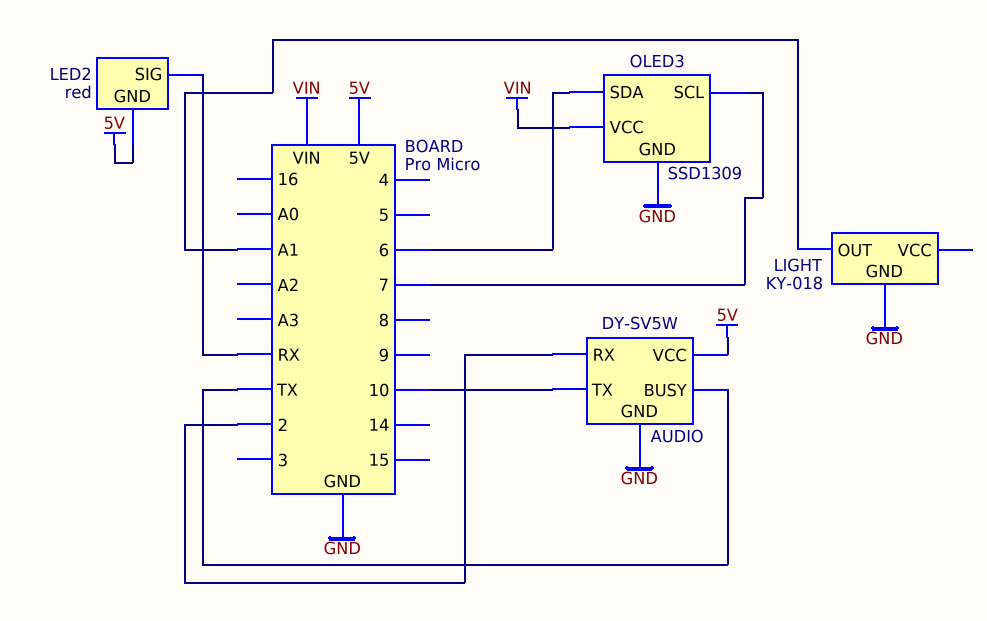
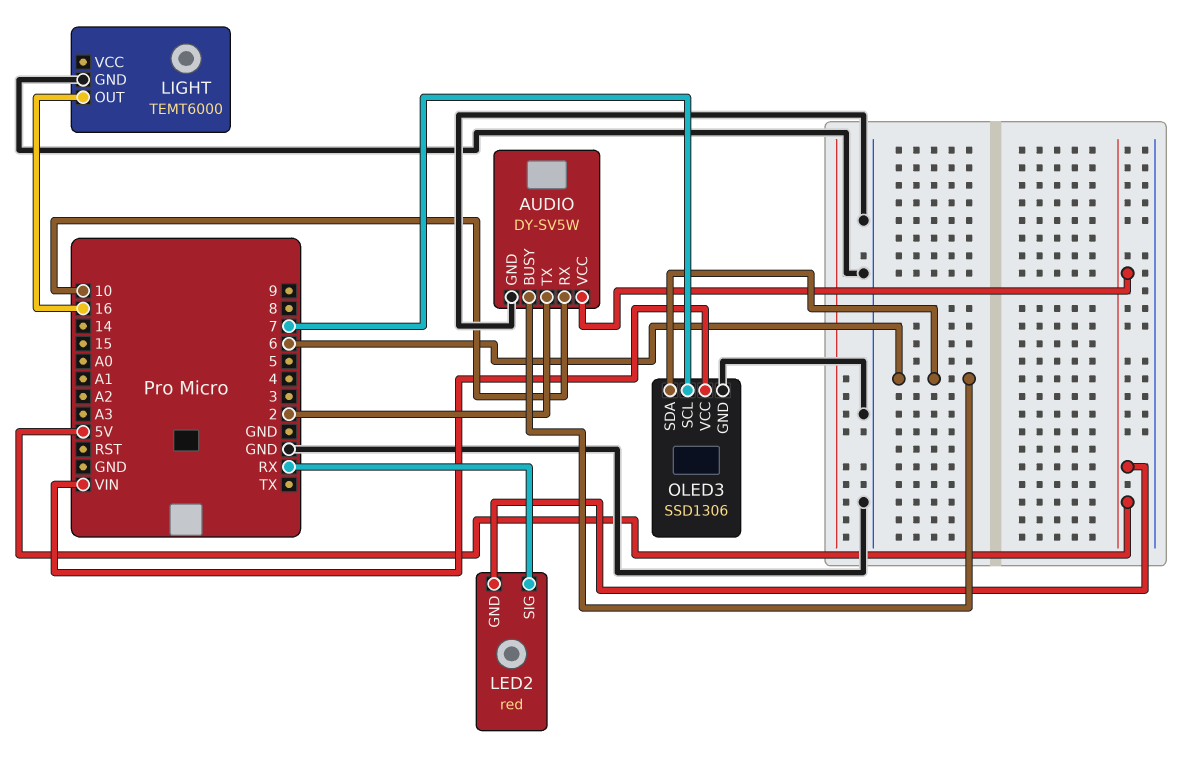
AUDIO pin BUSY: TX -> 6
AUDIO pin RX: 2 -> 10
AUDIO pin TX: 10 -> 2
LIGHT: KY-018 -> TEMT6000
LIGHT pin OUT: A1 -> 16
OLED3: SSD1309 -> SSD1306

